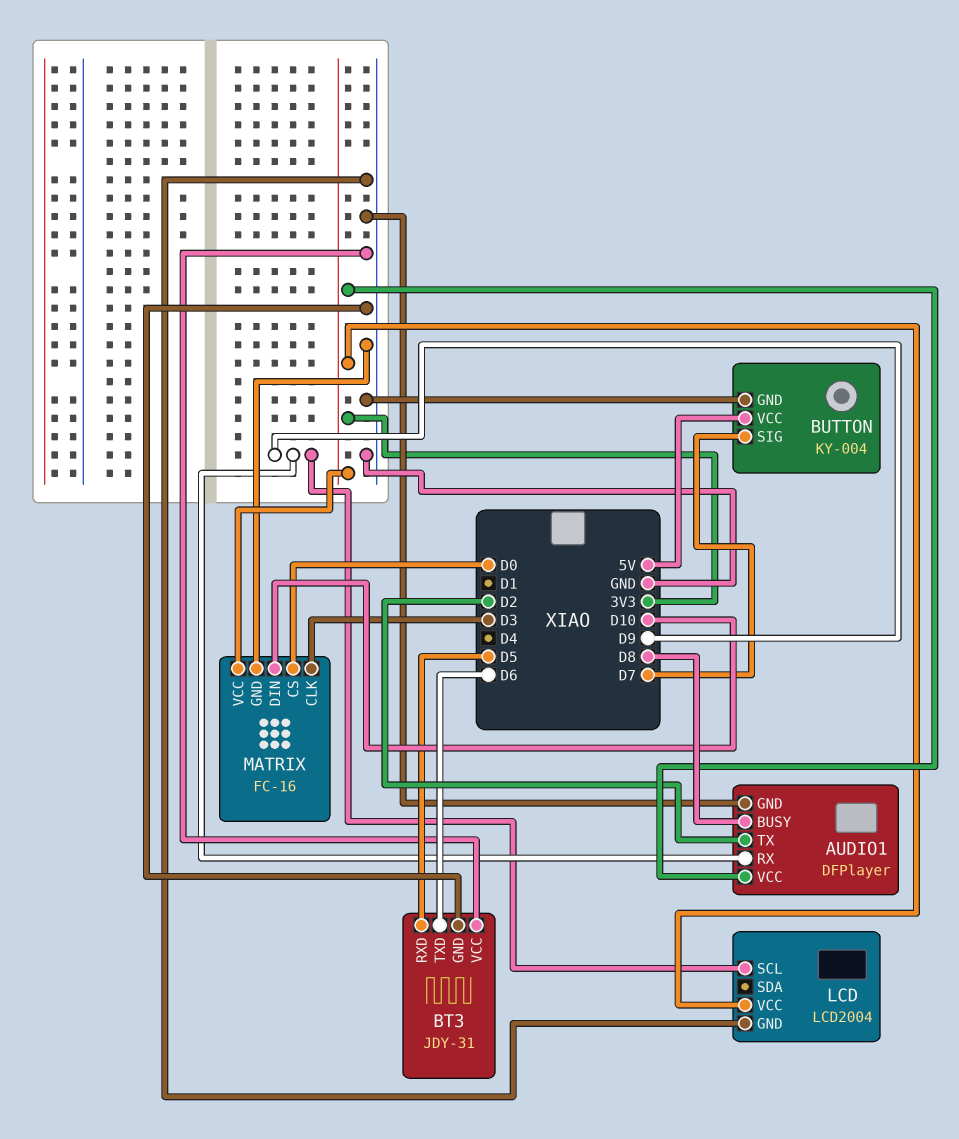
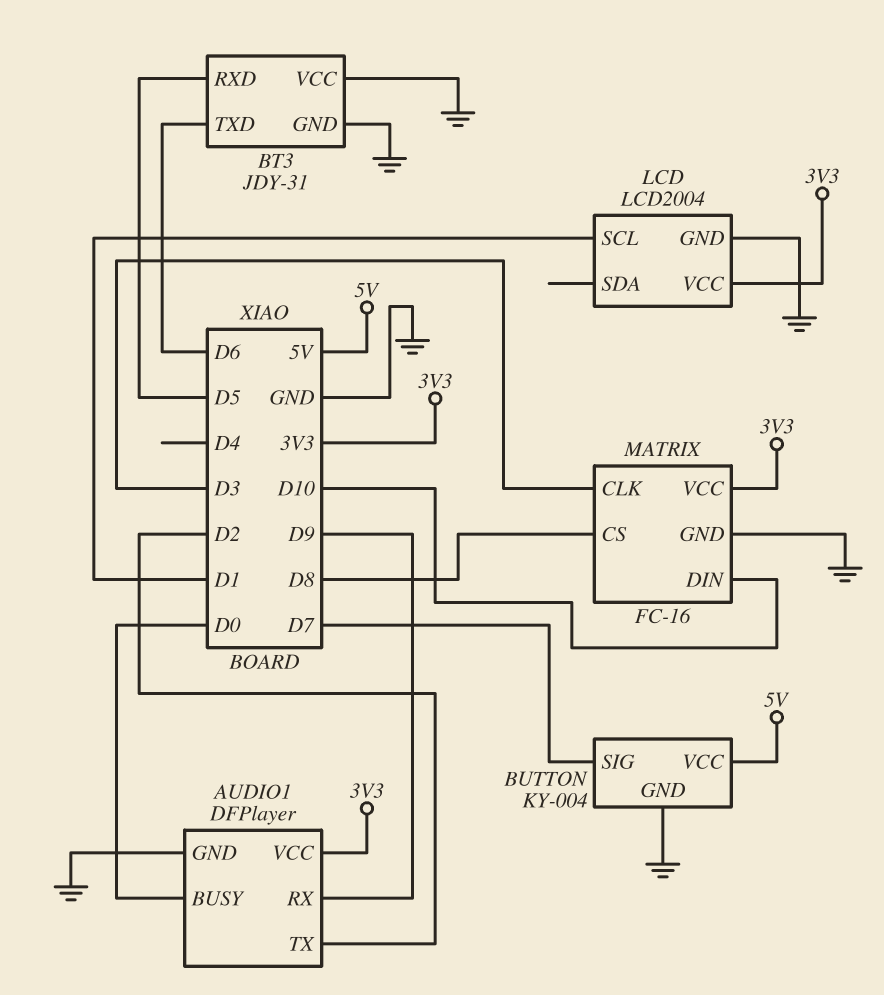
AUDIO1 pin BUSY: D8 -> D0
LCD pin SCL: D9 -> D1
MATRIX pin CS: D0 -> D8

